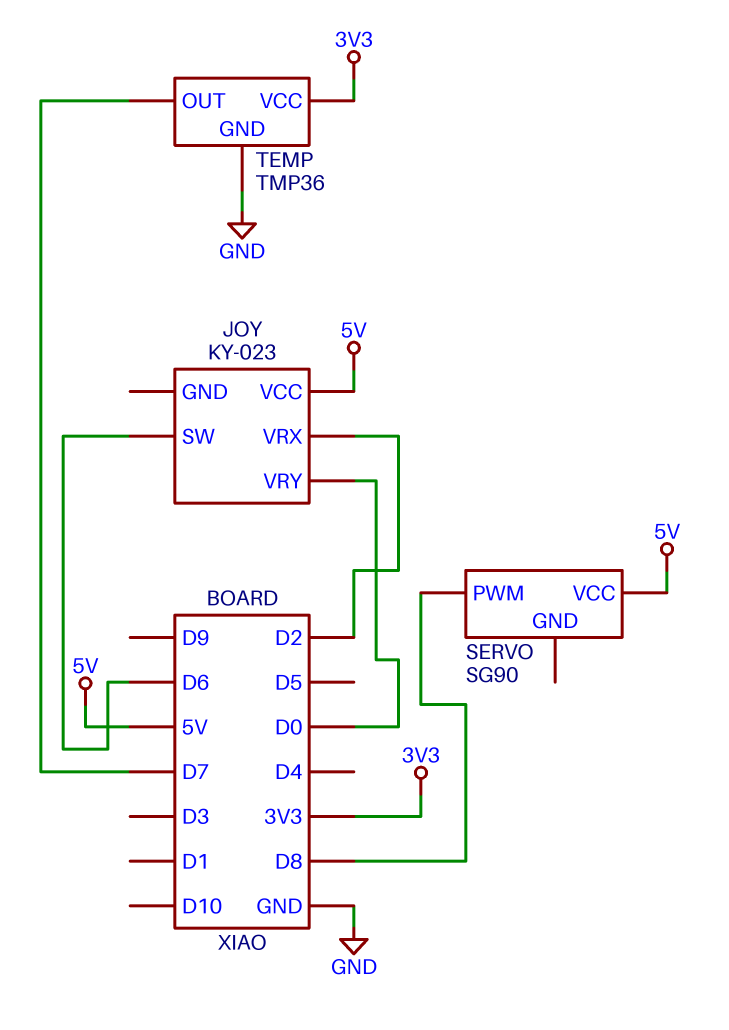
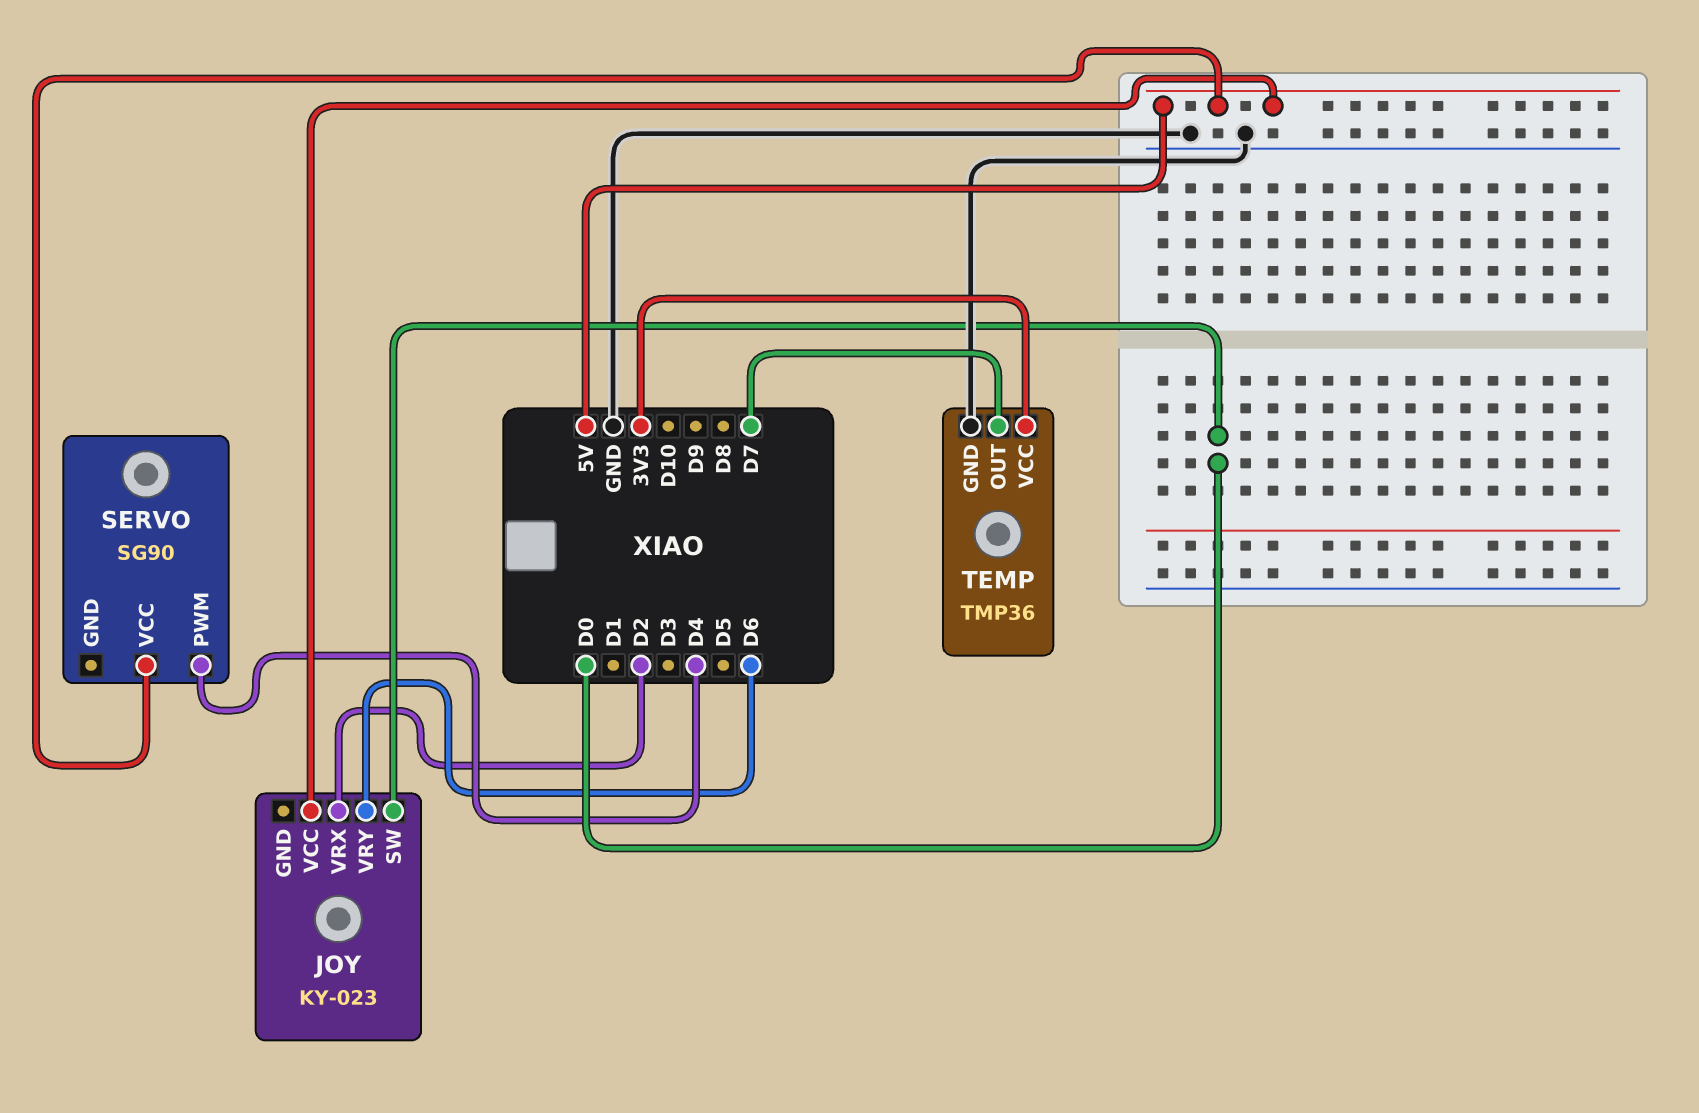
JOY pin SW: D6 -> D0
JOY pin VRY: D0 -> D6
SERVO pin PWM: D8 -> D4

